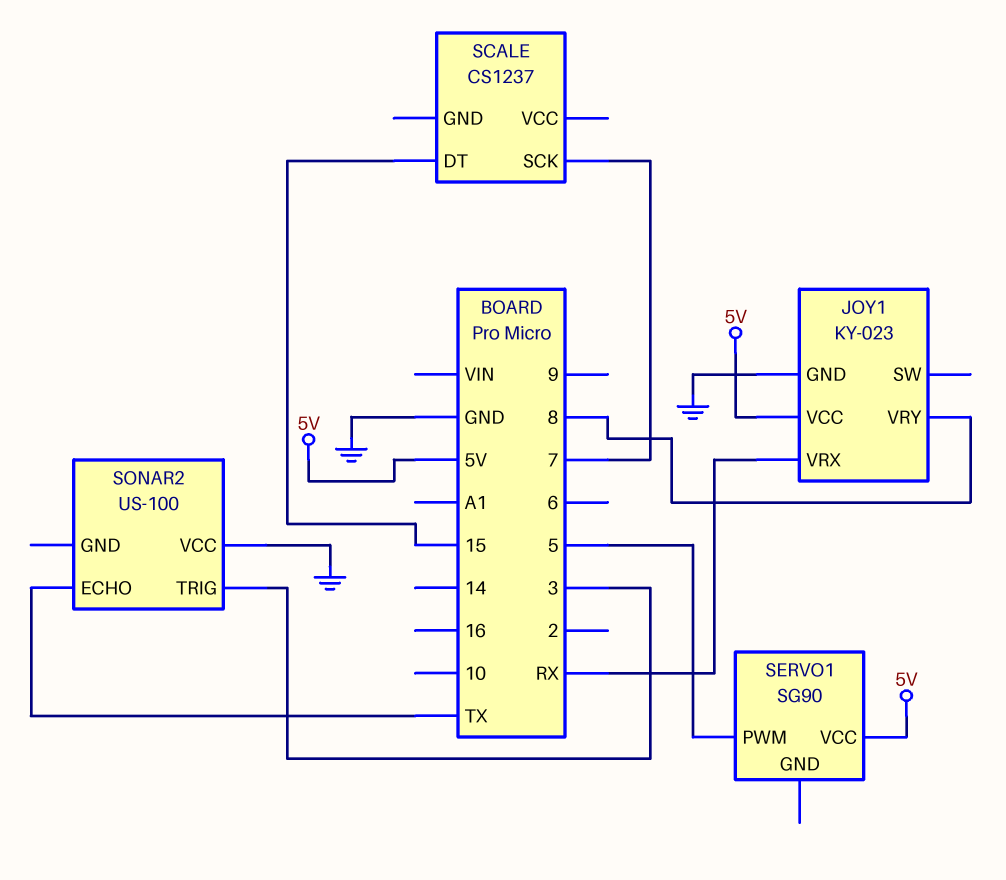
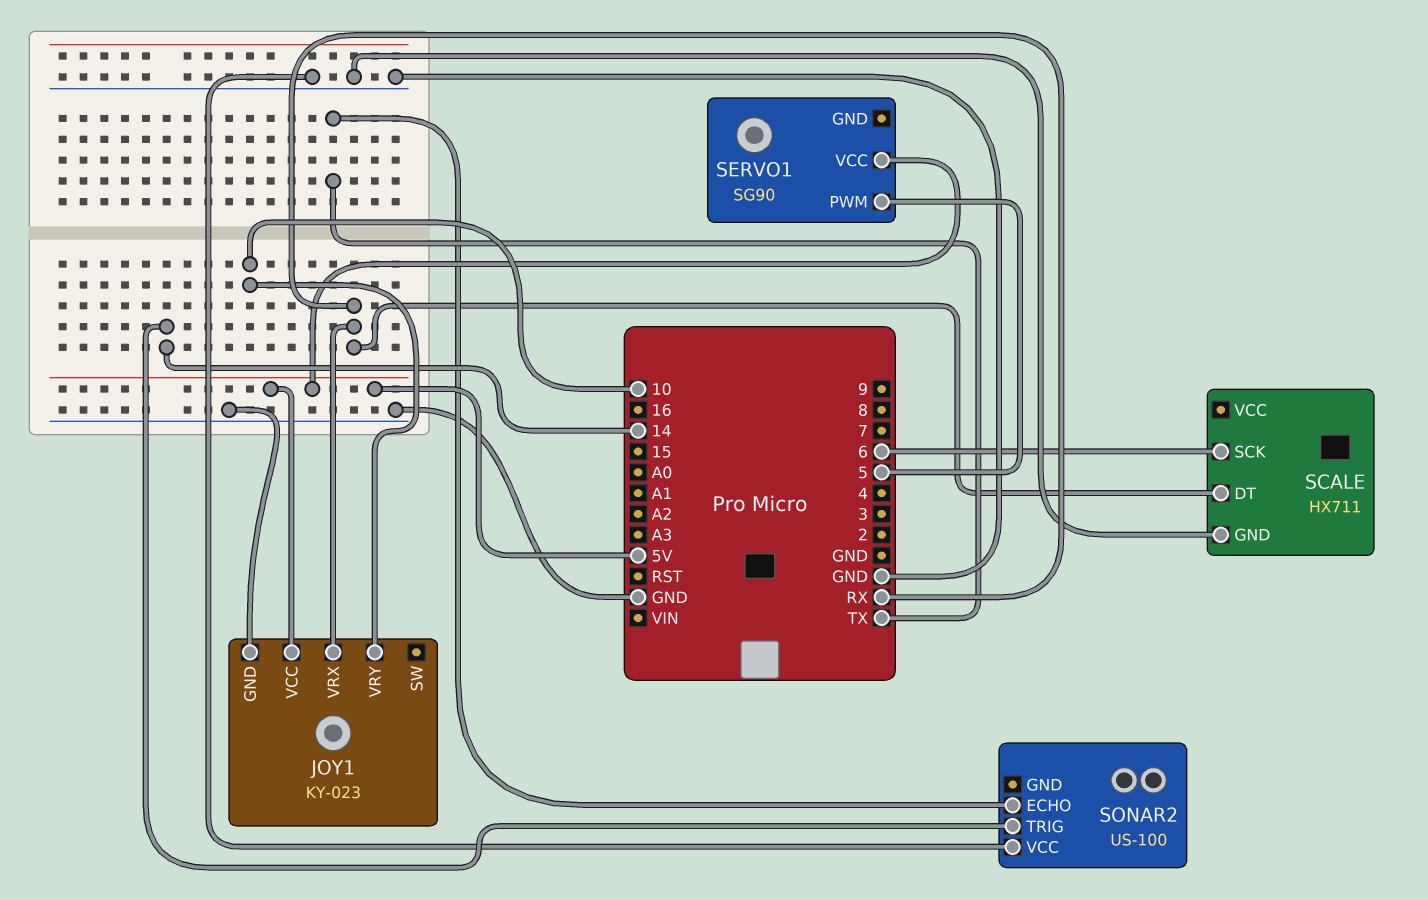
JOY1 pin VRY: 8 -> 10
SCALE: CS1237 -> HX711
SCALE pin DT: 15 -> RX
SCALE pin GND: none -> GND
SCALE pin SCK: 7 -> 6
SONAR2 pin TRIG: 3 -> 14

